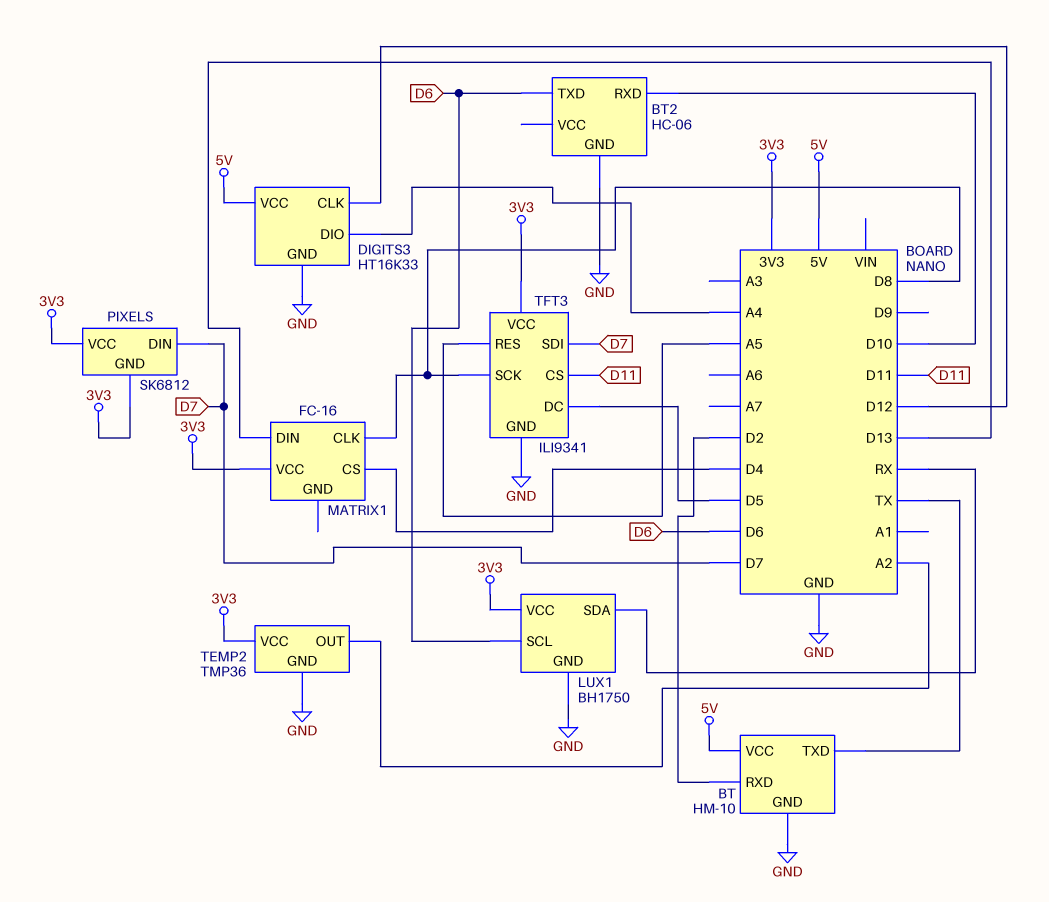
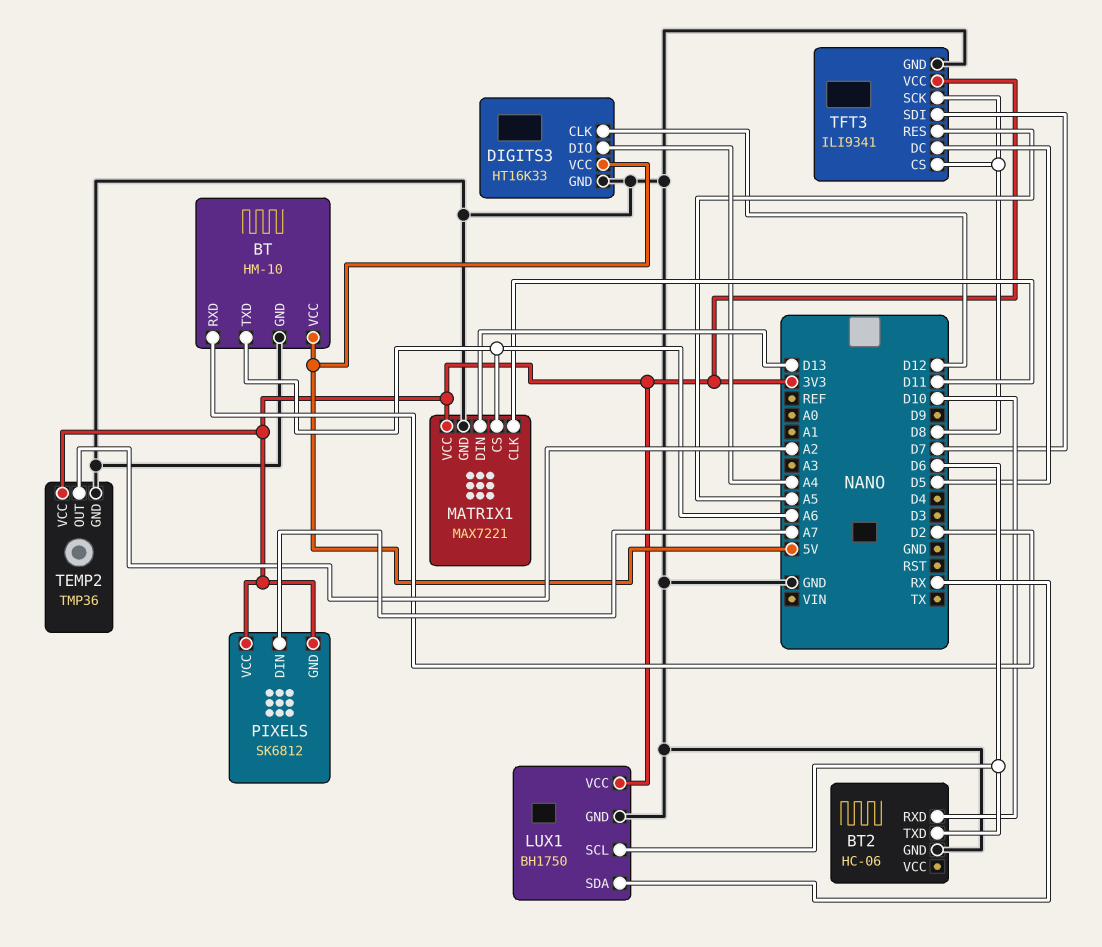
BT pin TXD: TX -> A6
MATRIX1: FC-16 -> MAX7221
MATRIX1 pin CLK: D8 -> D11
MATRIX1 pin CS: D4 -> A6
MATRIX1 pin GND: none -> GND
PIXELS pin DIN: D7 -> A7
TFT3 pin CS: D11 -> D8

